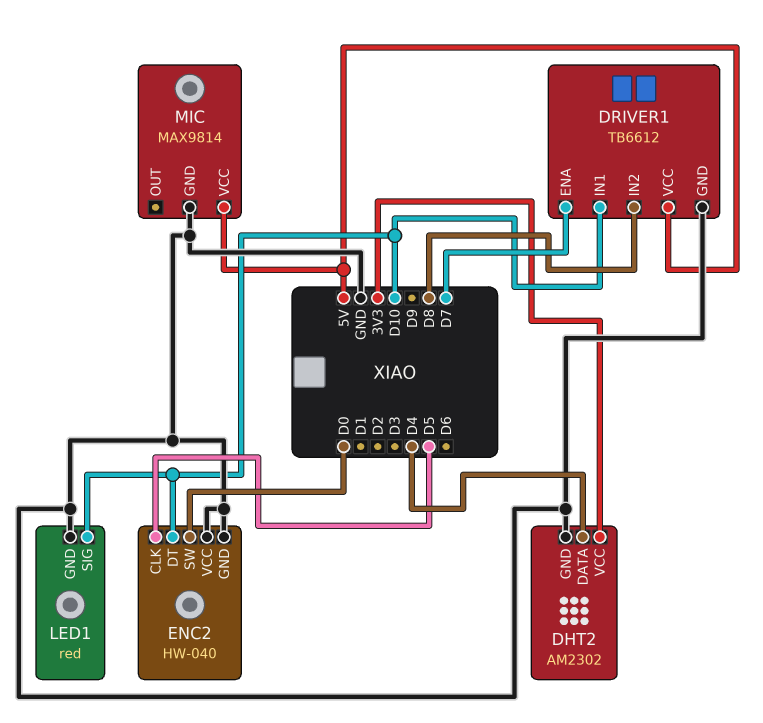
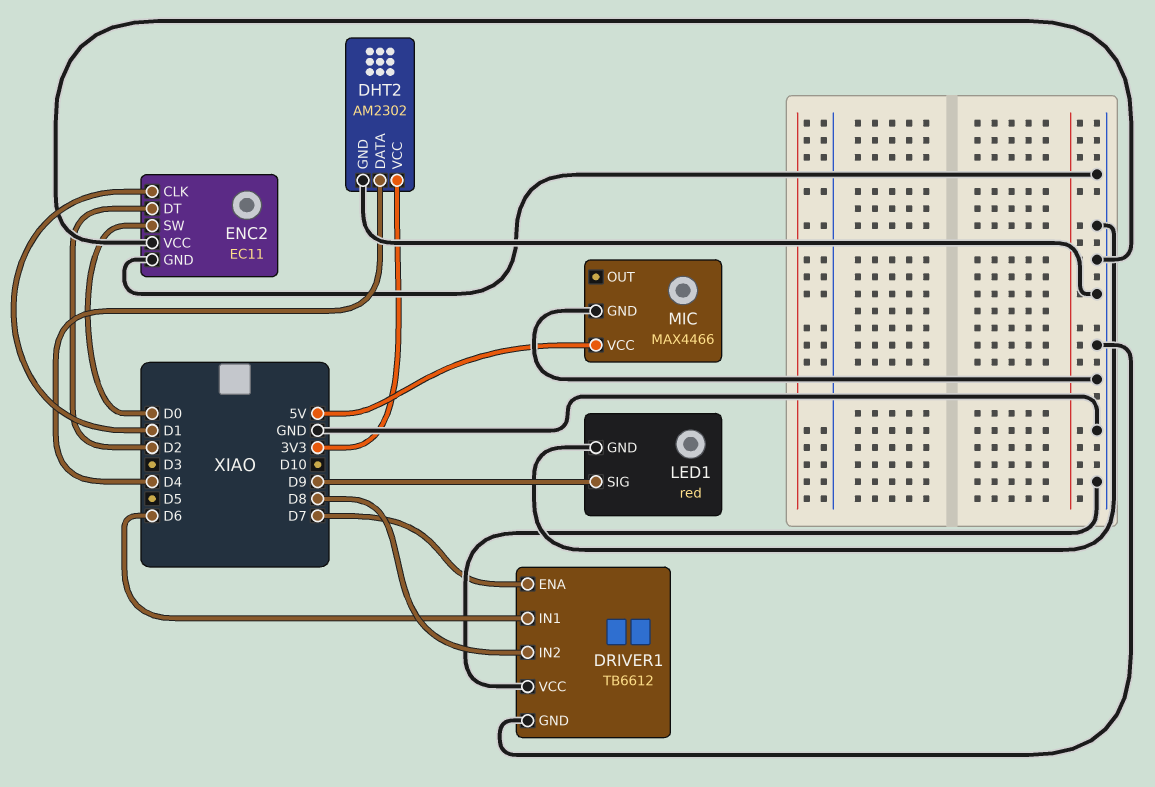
DRIVER1 pin IN1: D10 -> D6
DRIVER1 pin VCC: 5V -> GND
ENC2: HW-040 -> EC11
ENC2 pin CLK: D5 -> D1
ENC2 pin DT: D10 -> D2
LED1 pin SIG: D10 -> D9
MIC: MAX9814 -> MAX4466

